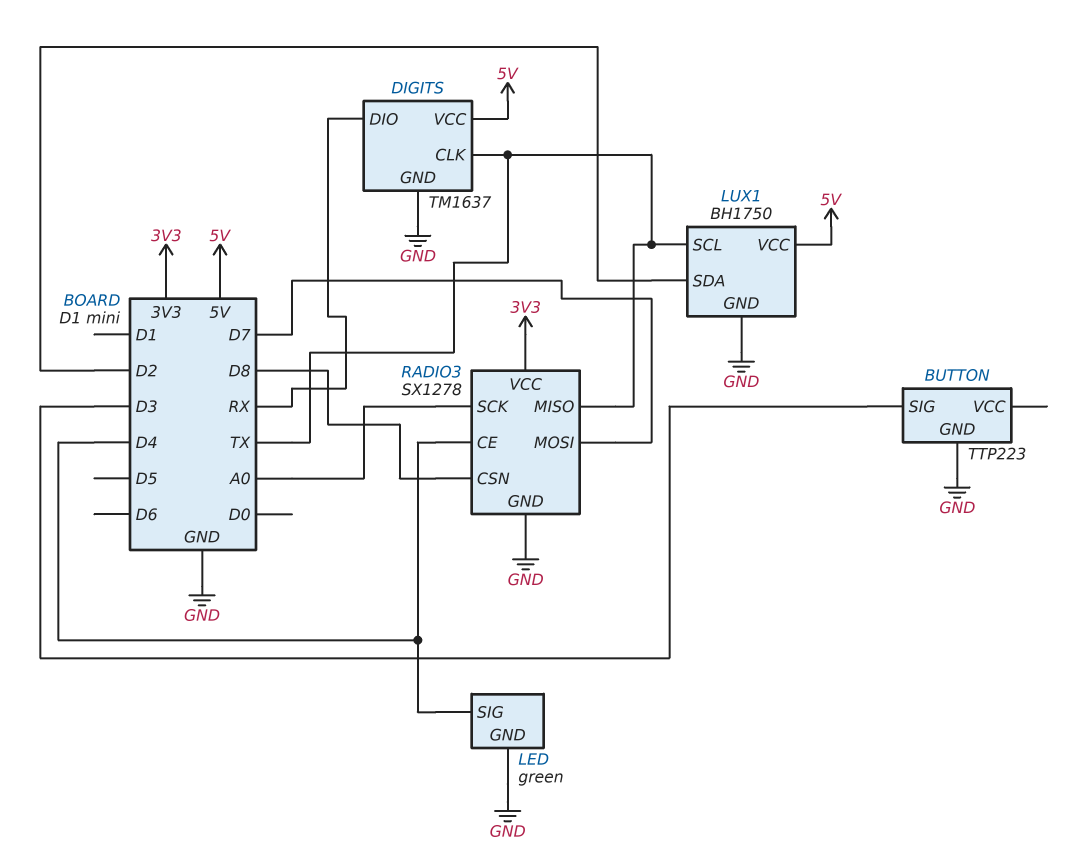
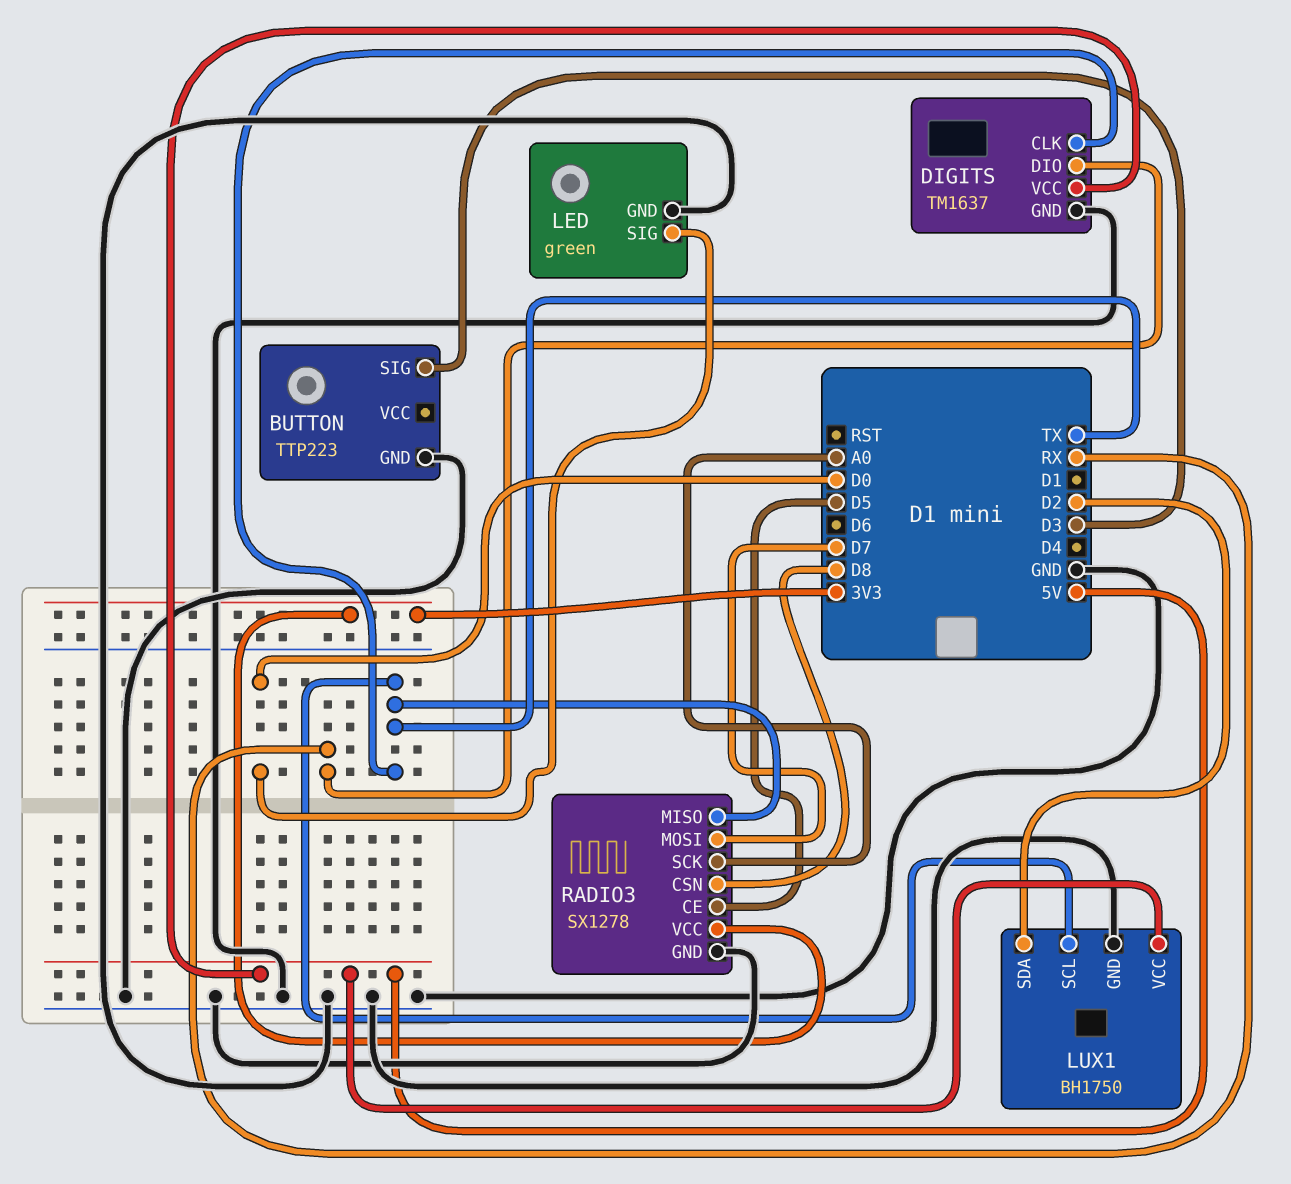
LED pin SIG: D4 -> D0
RADIO3 pin CE: D4 -> D5

